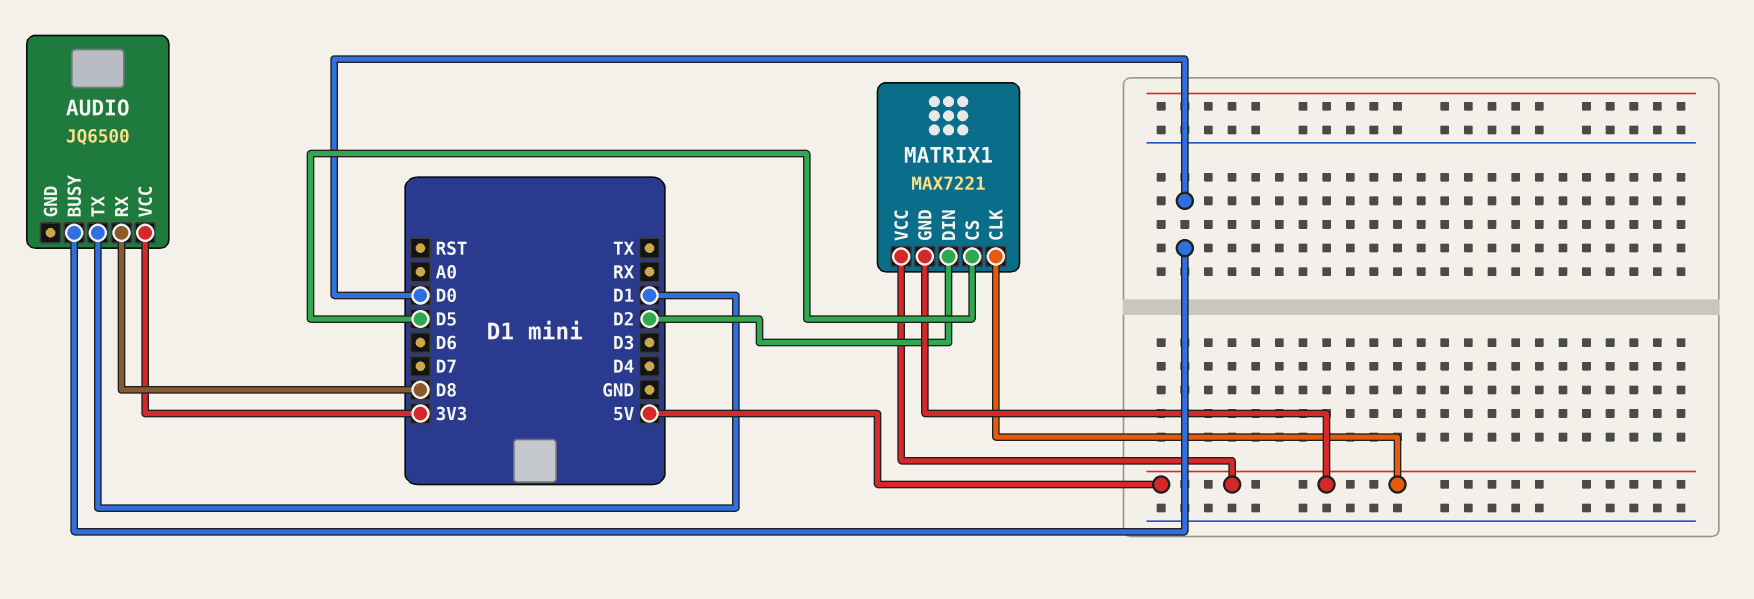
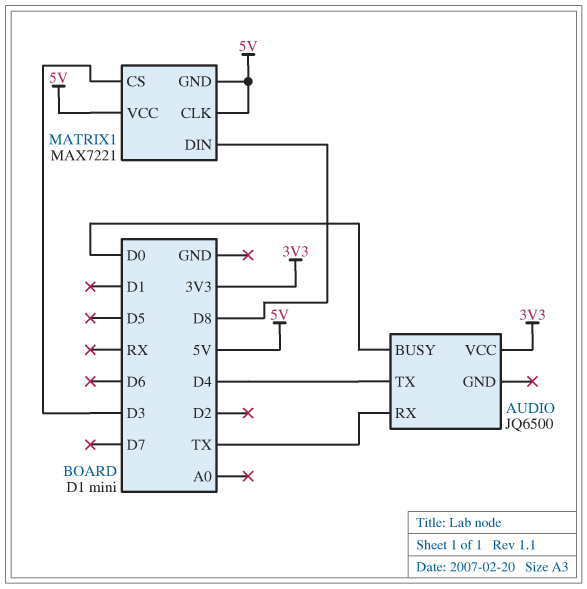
AUDIO pin RX: D8 -> TX
AUDIO pin TX: D1 -> D4
MATRIX1 pin CS: D5 -> D3
MATRIX1 pin DIN: D2 -> D8

